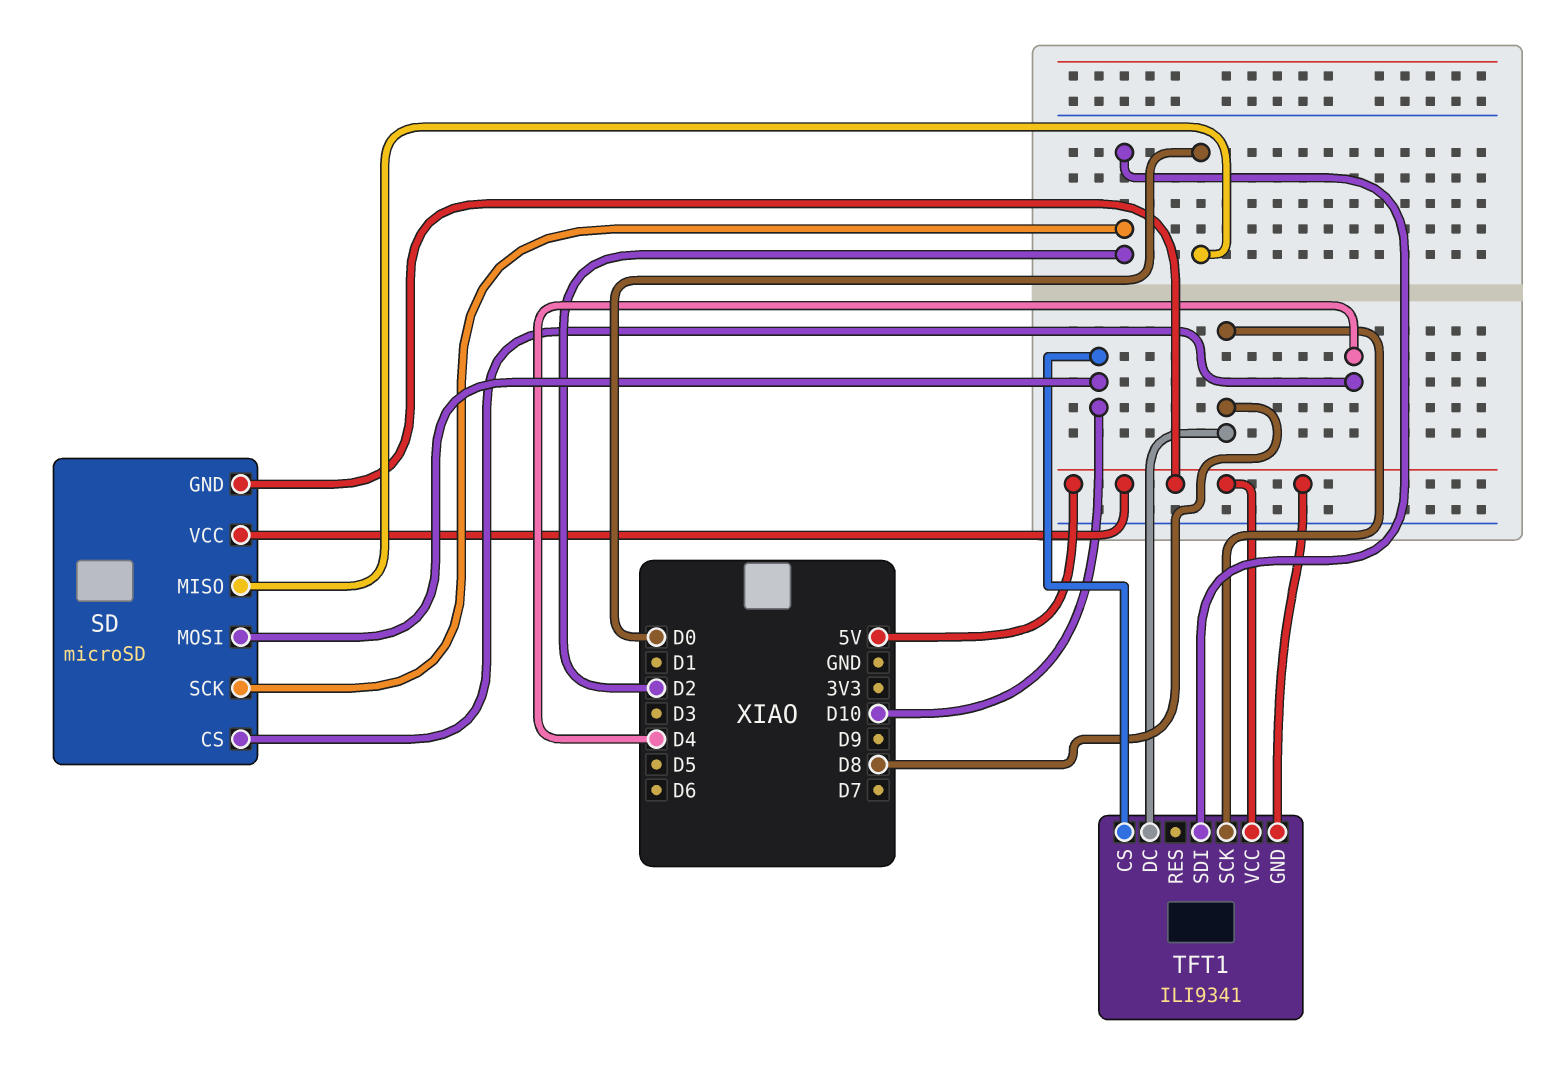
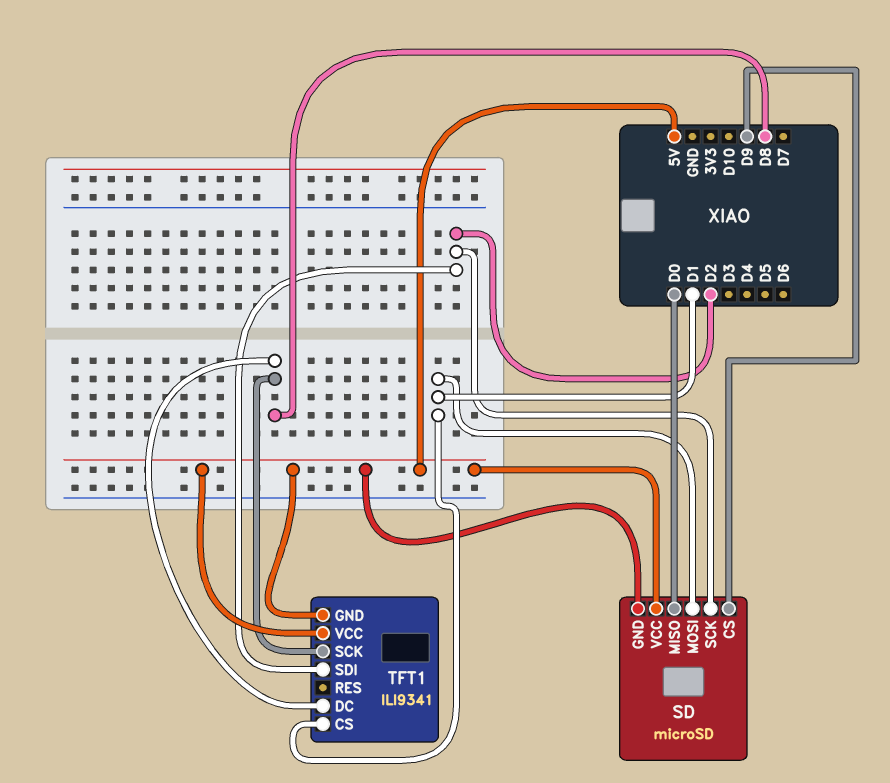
SD pin CS: D4 -> D9
SD pin MOSI: D10 -> D1
TFT1 pin CS: D10 -> D1

